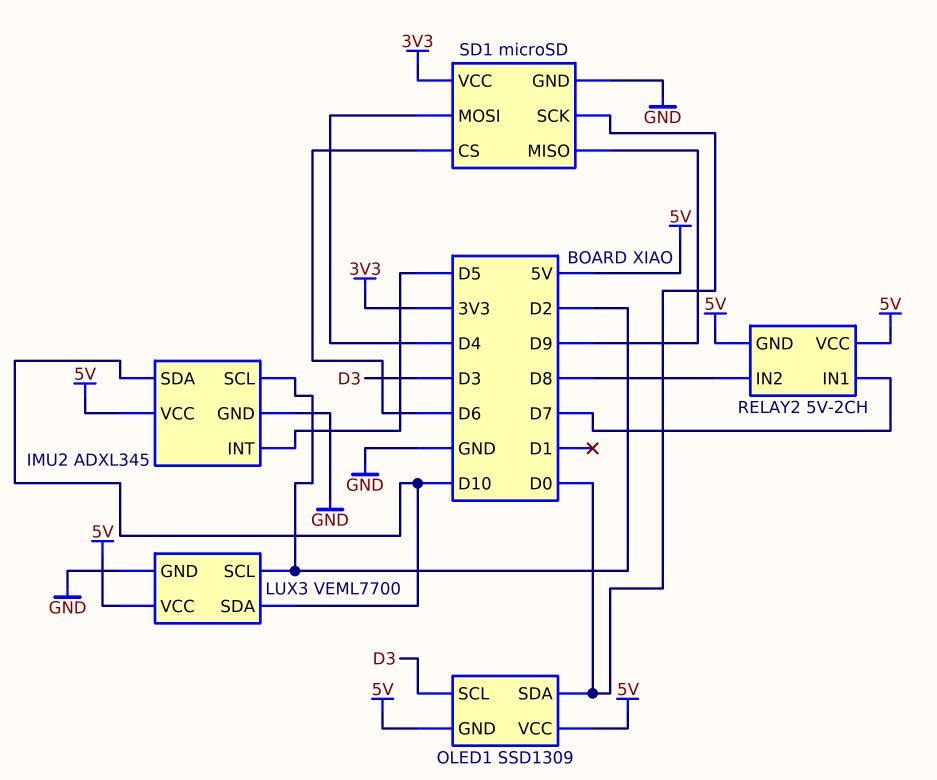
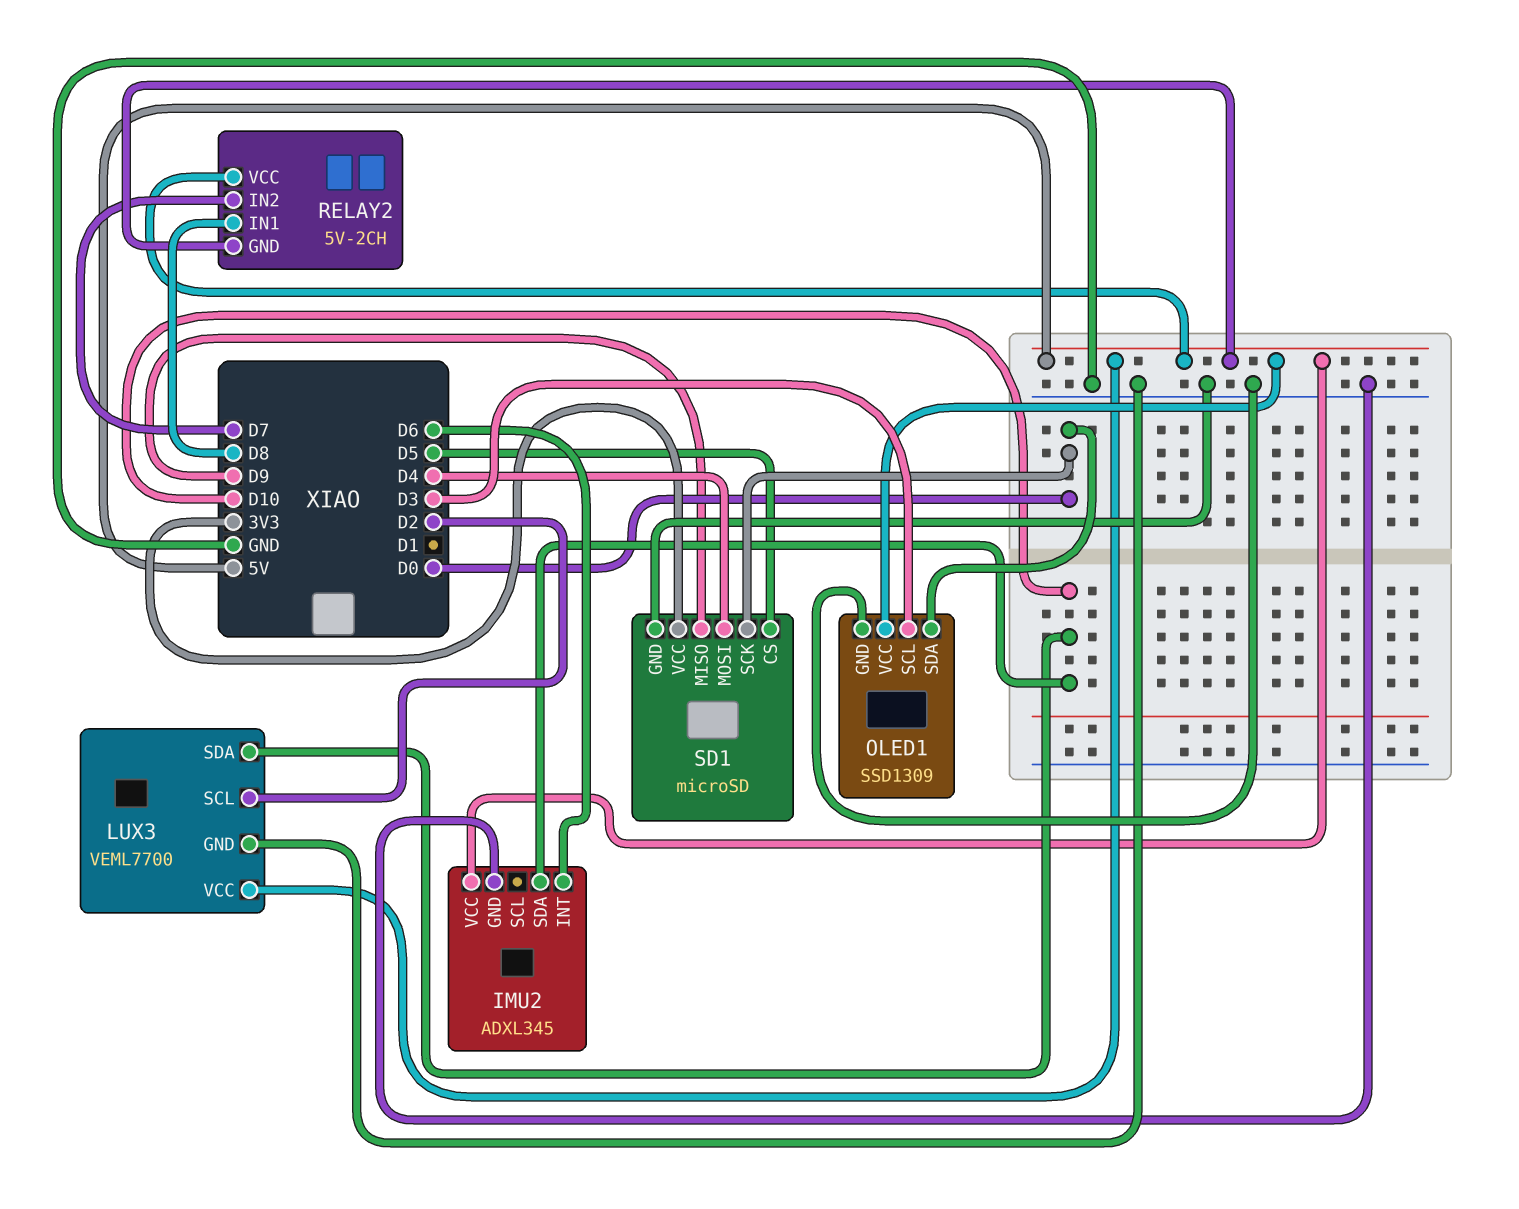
IMU2 pin INT: D5 -> D6
IMU2 pin SCL: D2 -> none
OLED1 pin GND: 5V -> GND
RELAY2 pin IN1: D7 -> D8
RELAY2 pin IN2: D8 -> D7
SD1 pin CS: D6 -> D5

